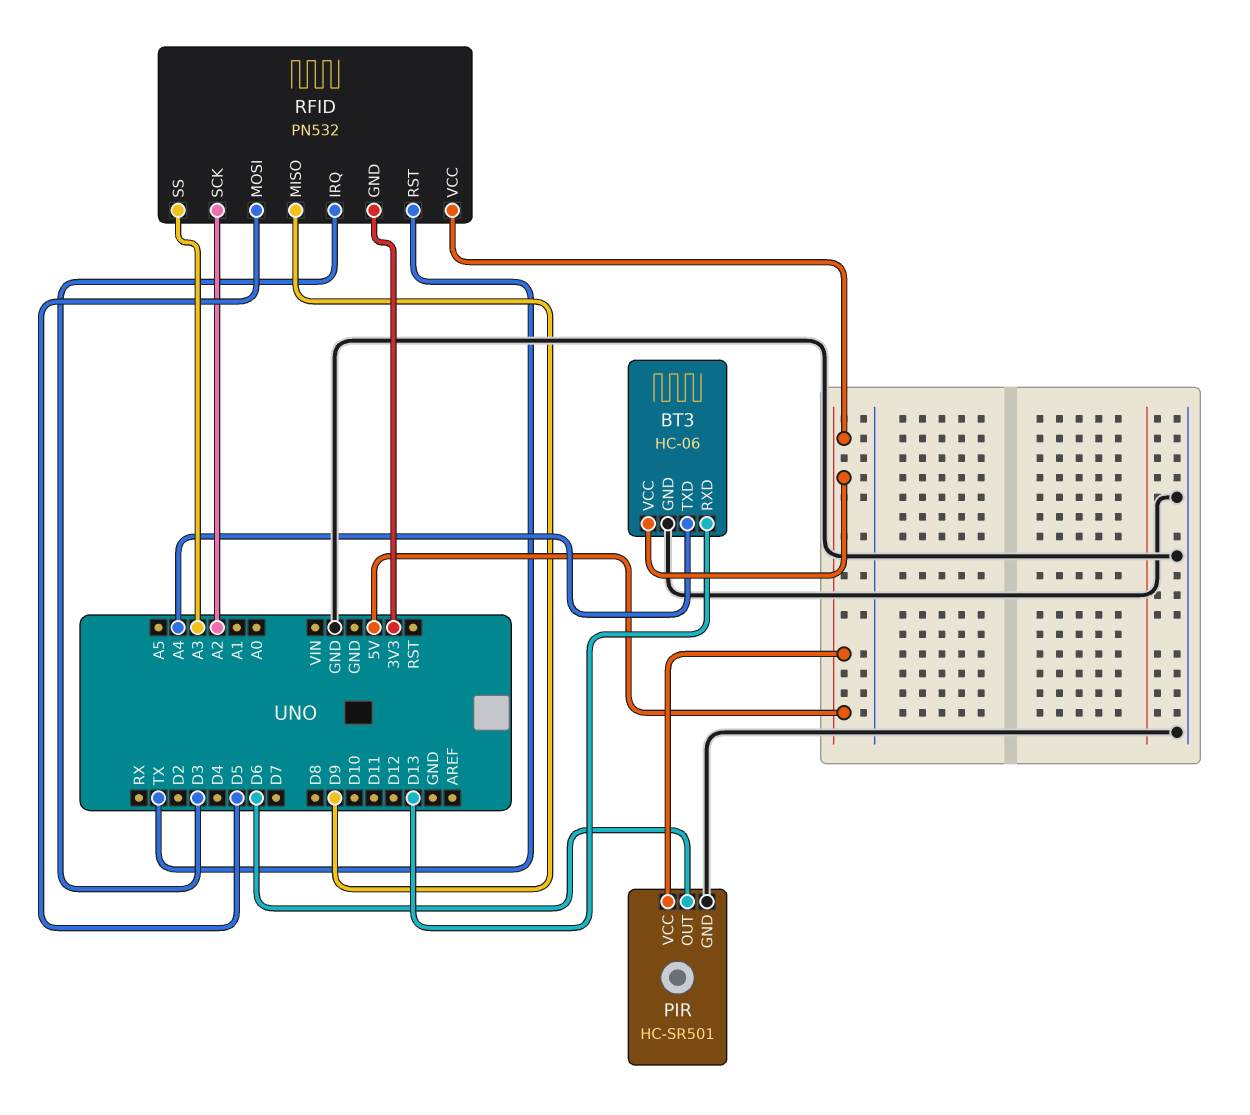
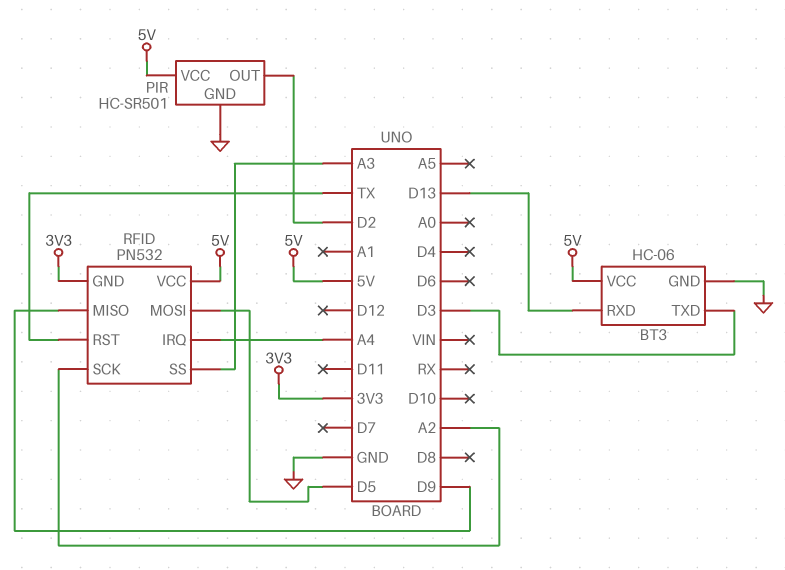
BT3 pin TXD: A4 -> D3
PIR pin OUT: D6 -> D2
RFID pin IRQ: D3 -> A4

